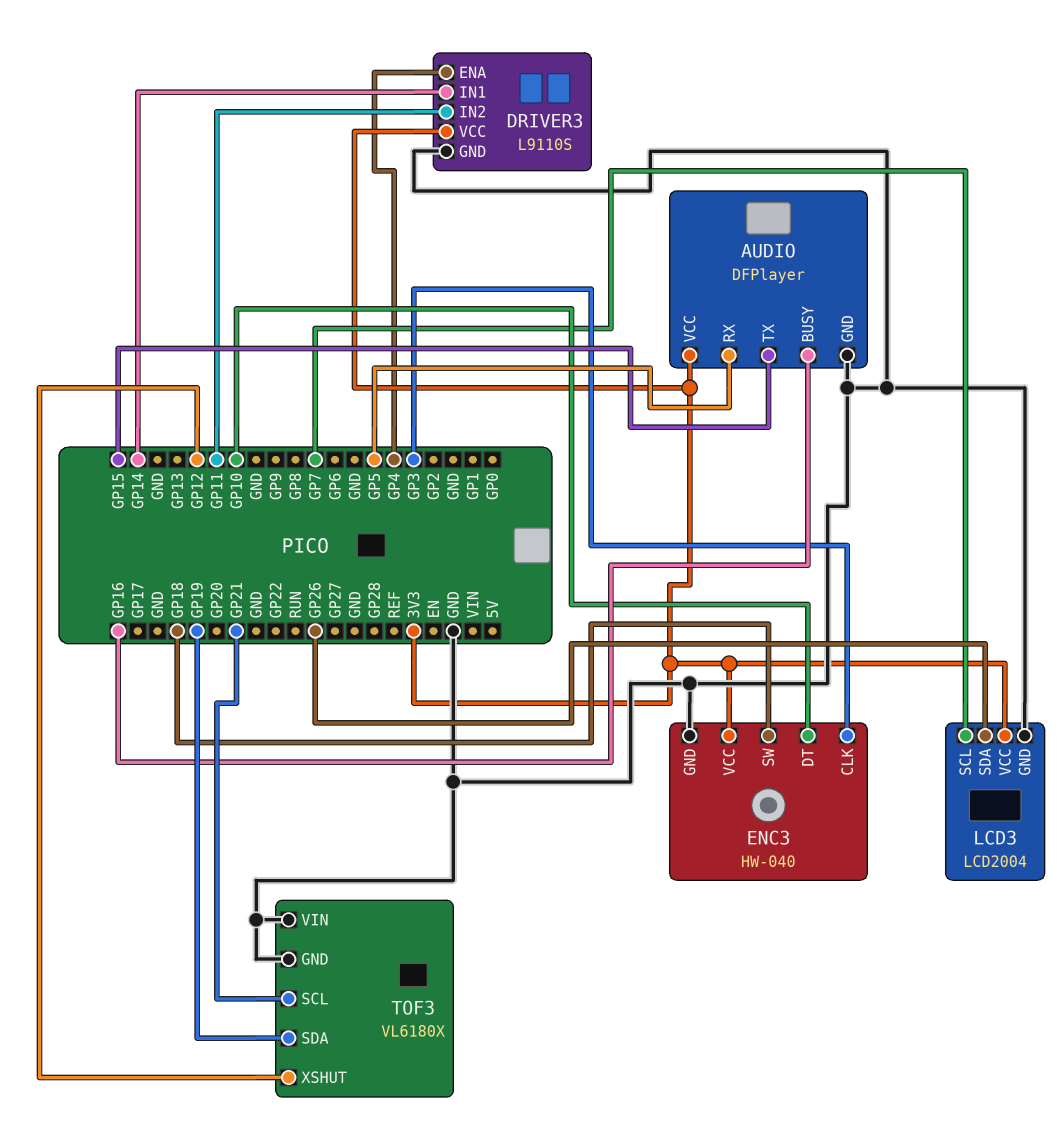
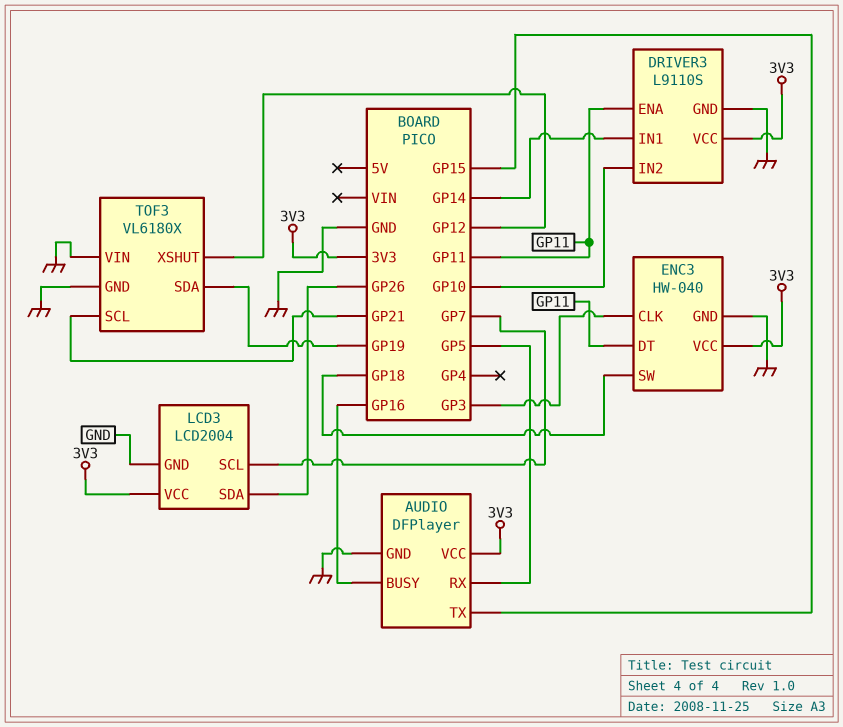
DRIVER3 pin ENA: GP4 -> GP11
DRIVER3 pin IN2: GP11 -> GP10
ENC3 pin DT: GP10 -> GP11

